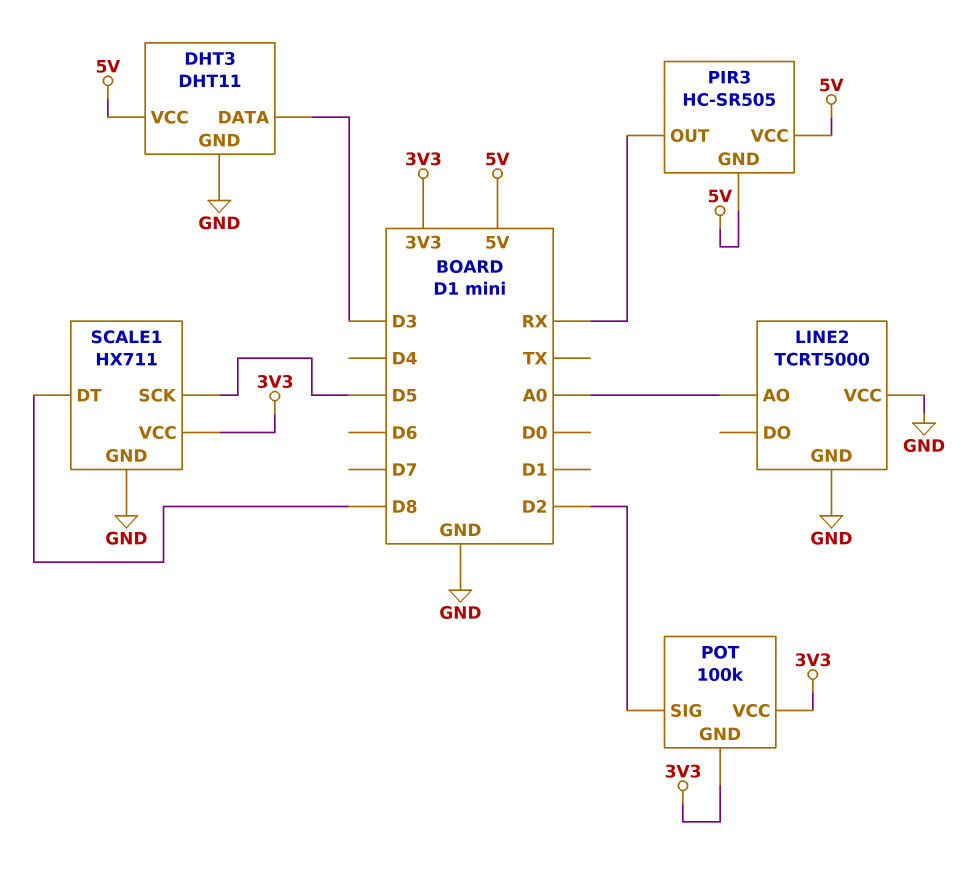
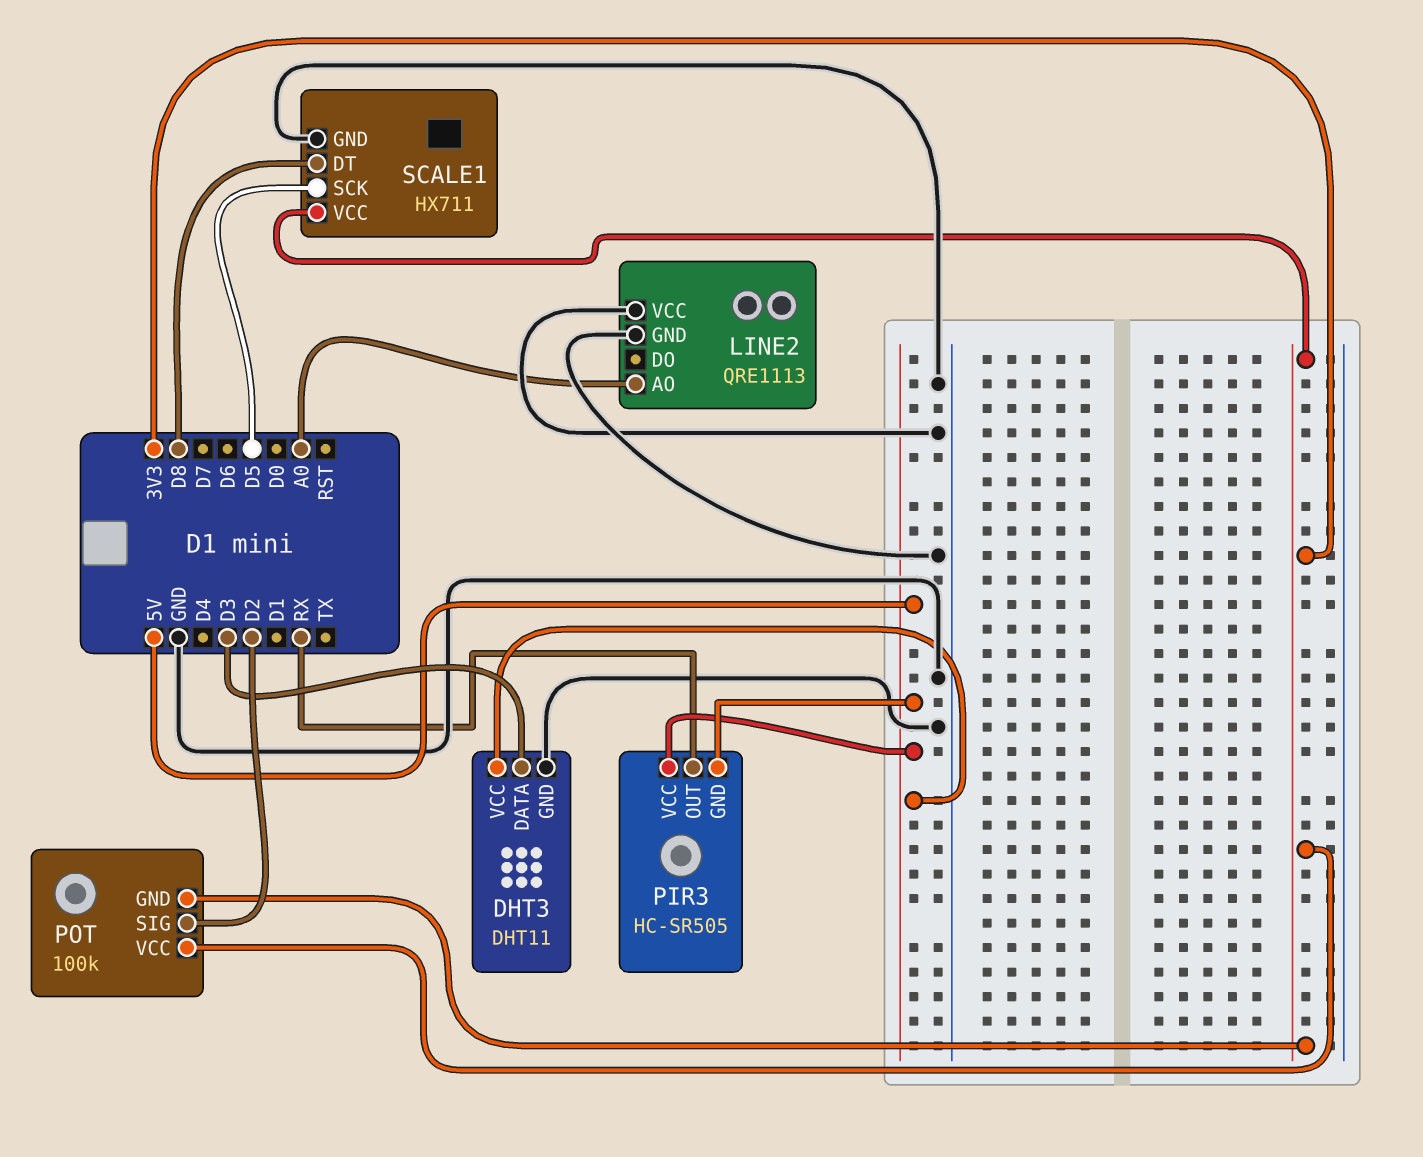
LINE2: TCRT5000 -> QRE1113

